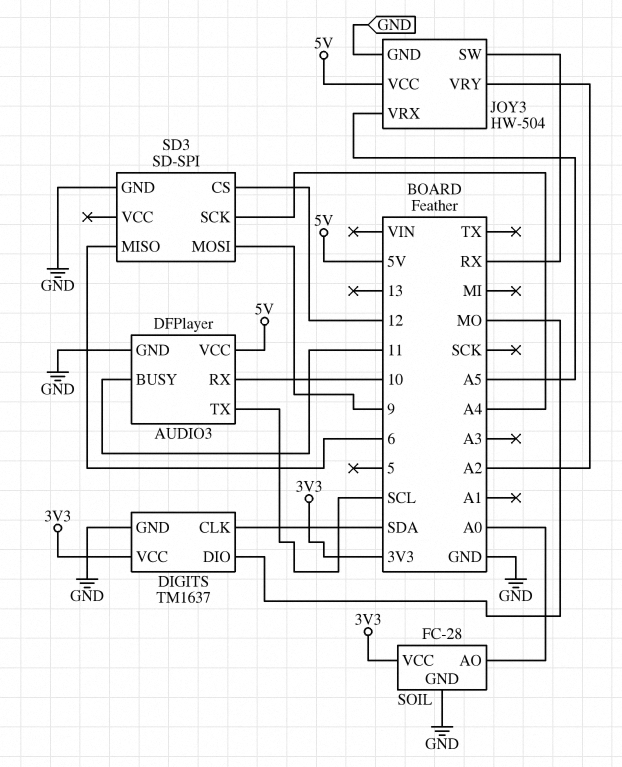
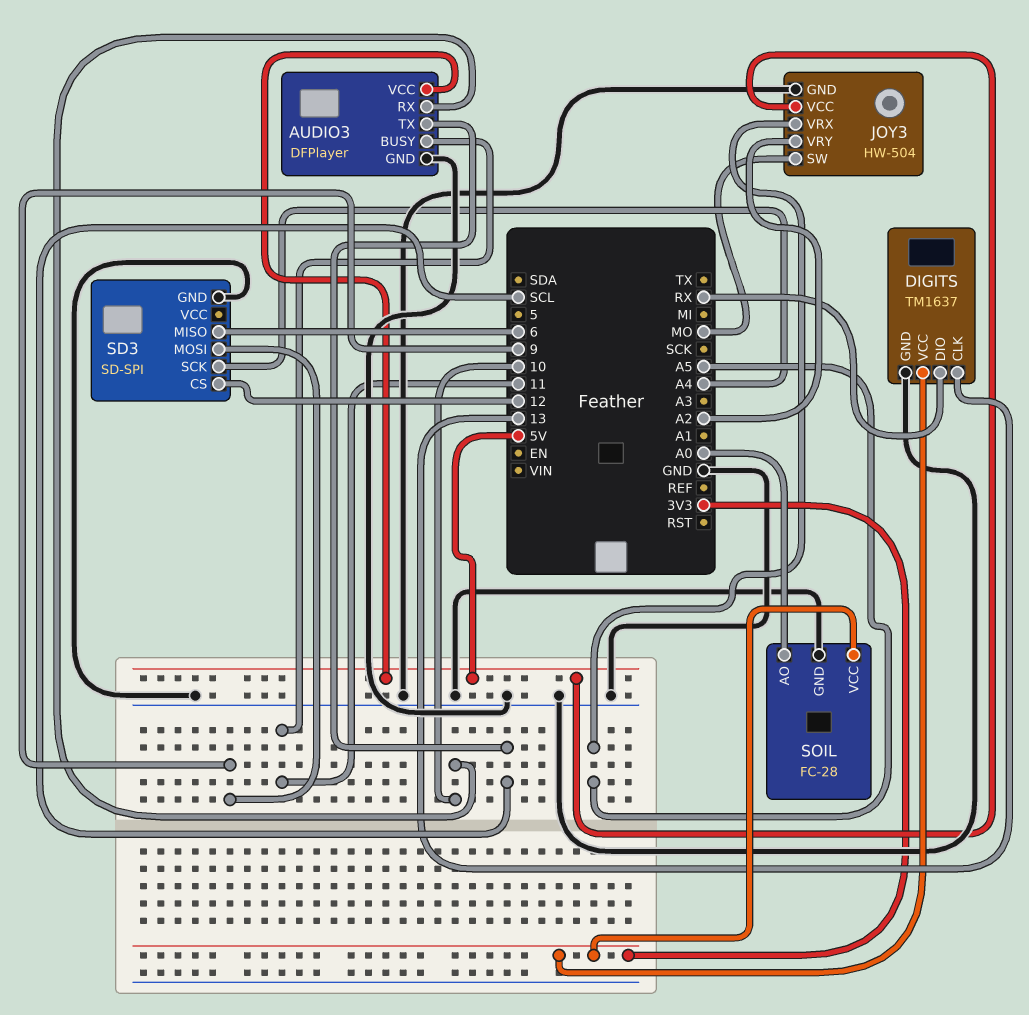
DIGITS pin CLK: SDA -> 13
DIGITS pin DIO: MO -> RX
JOY3 pin SW: RX -> MO

